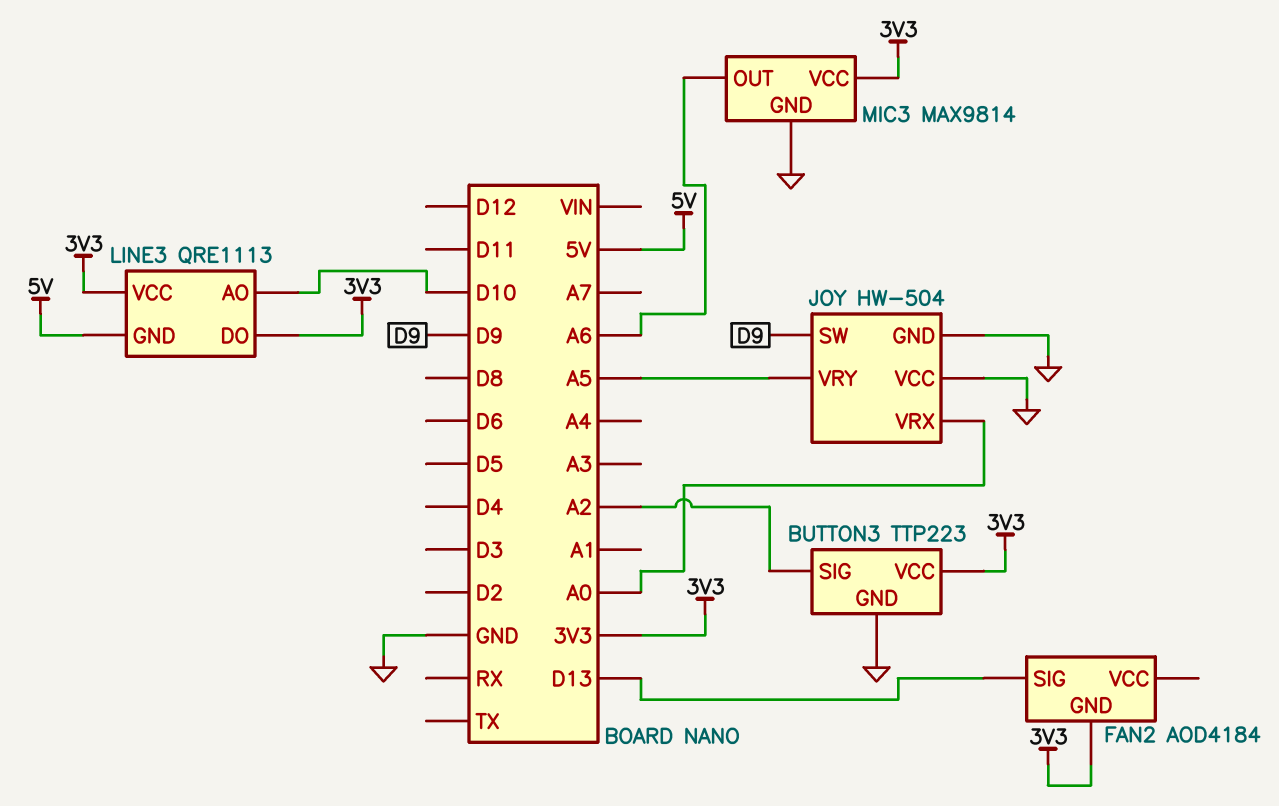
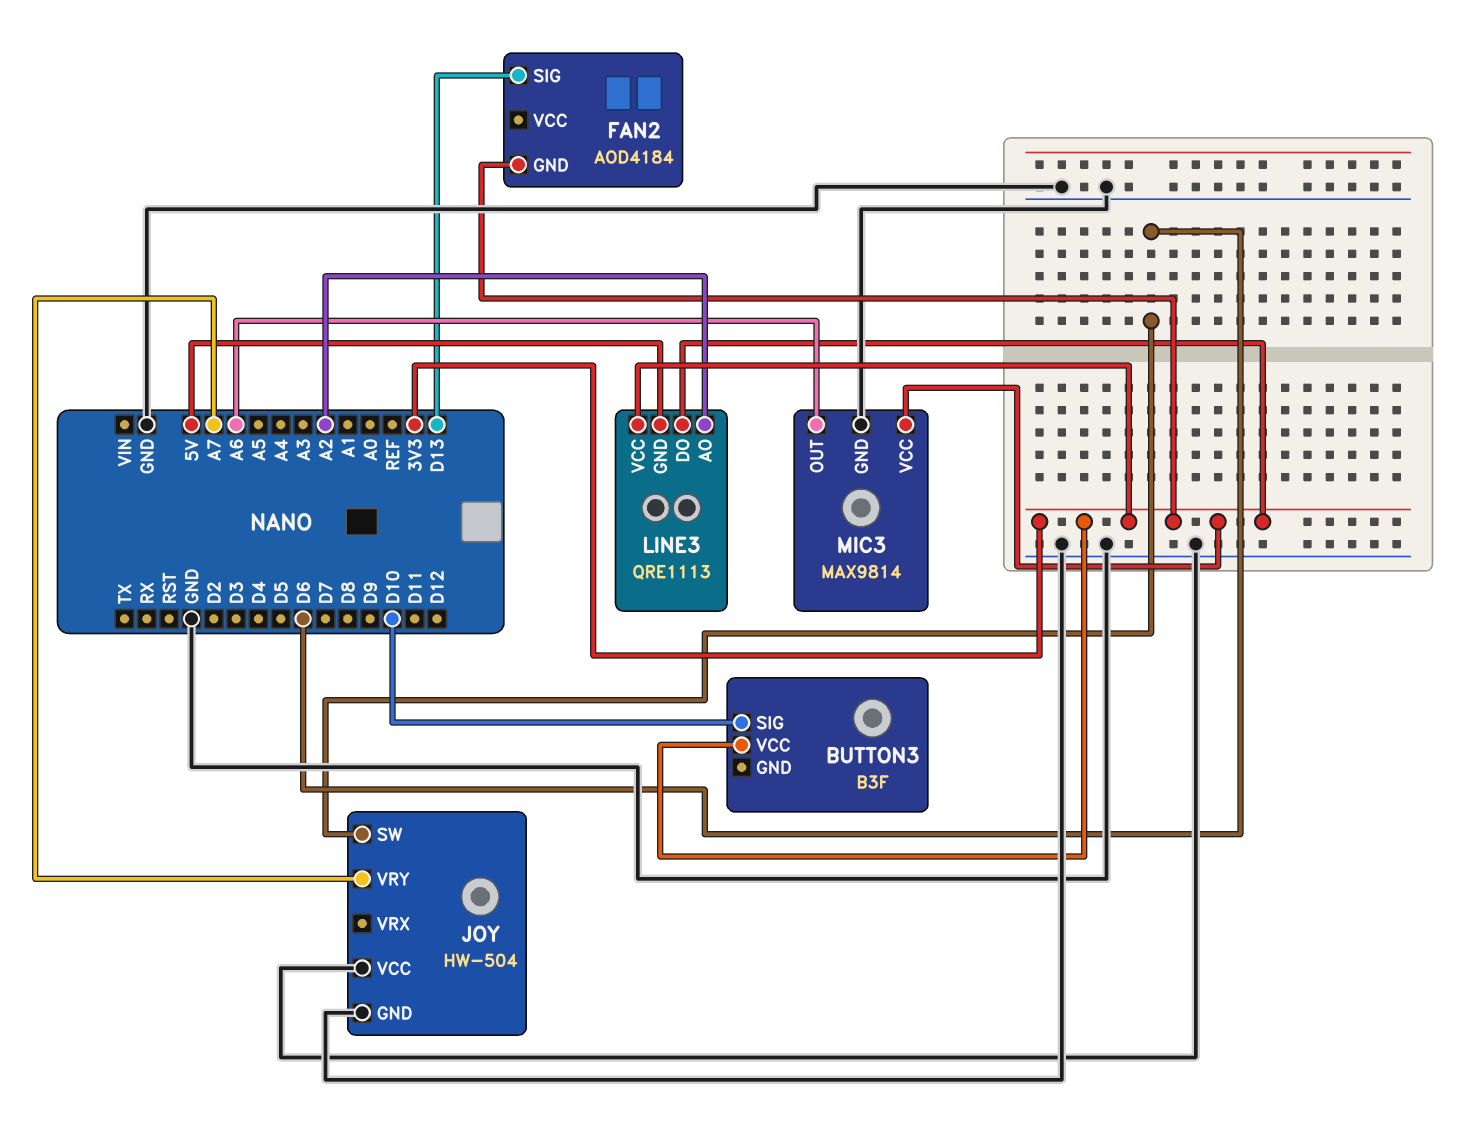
BUTTON3: TTP223 -> B3F
BUTTON3 pin GND: GND -> none
BUTTON3 pin SIG: A2 -> D10
JOY pin SW: D9 -> D6
JOY pin VRX: A0 -> none
JOY pin VRY: A5 -> A7
LINE3 pin AO: D10 -> A2

